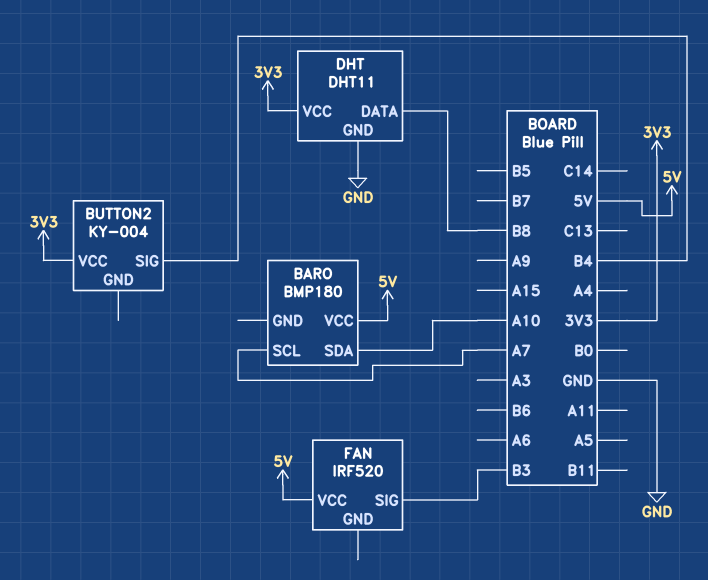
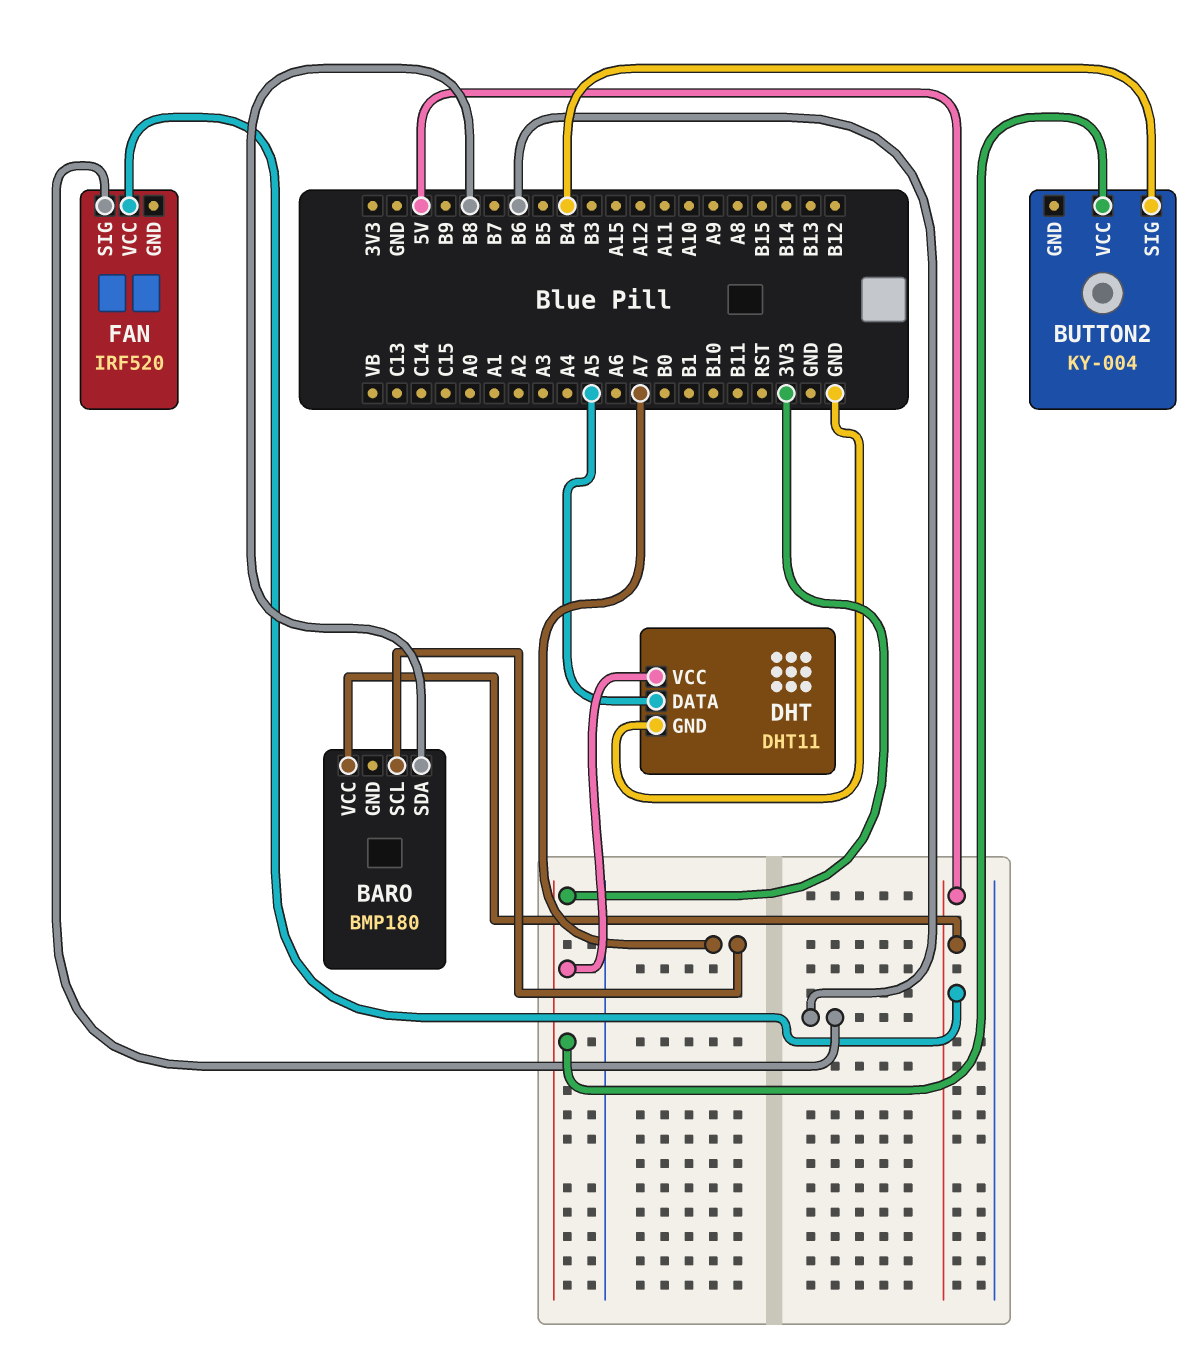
BARO pin SDA: A10 -> B8
DHT pin DATA: B8 -> A5
FAN pin SIG: B3 -> B6

